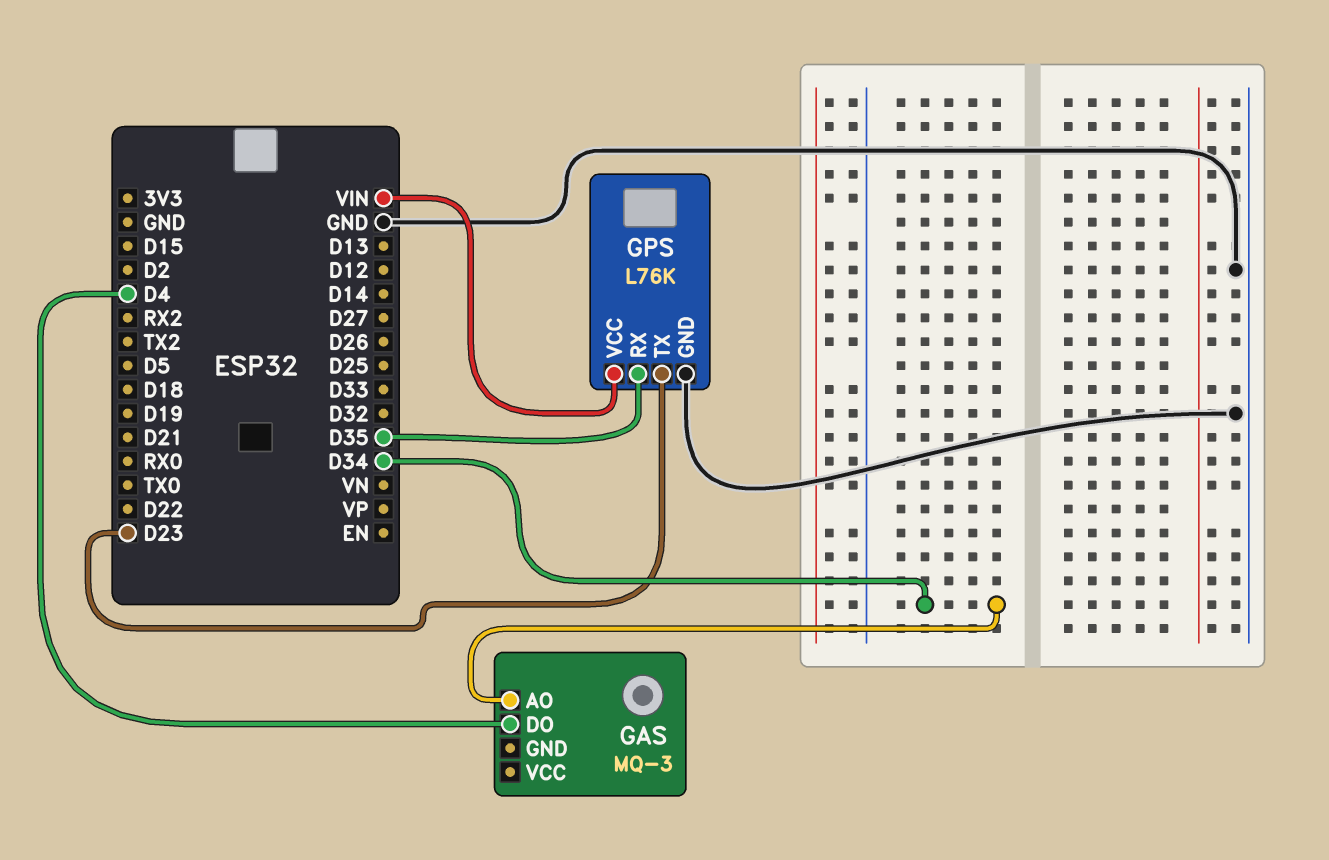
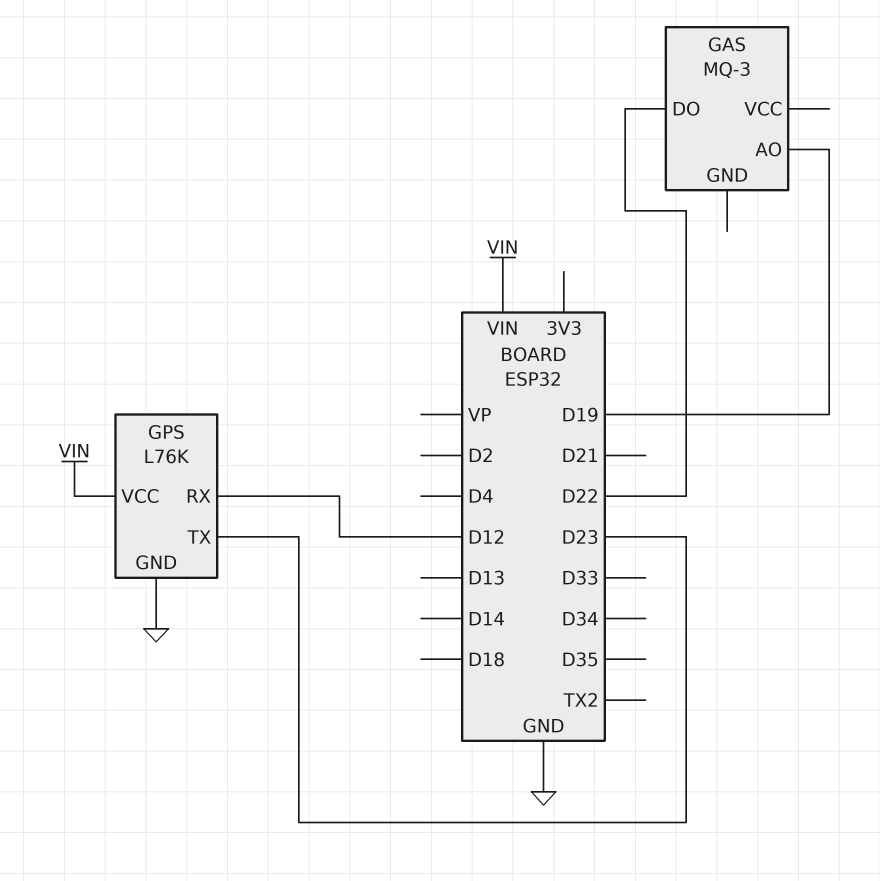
GAS pin AO: D34 -> D19
GAS pin DO: D4 -> D22
GPS pin RX: D35 -> D12

